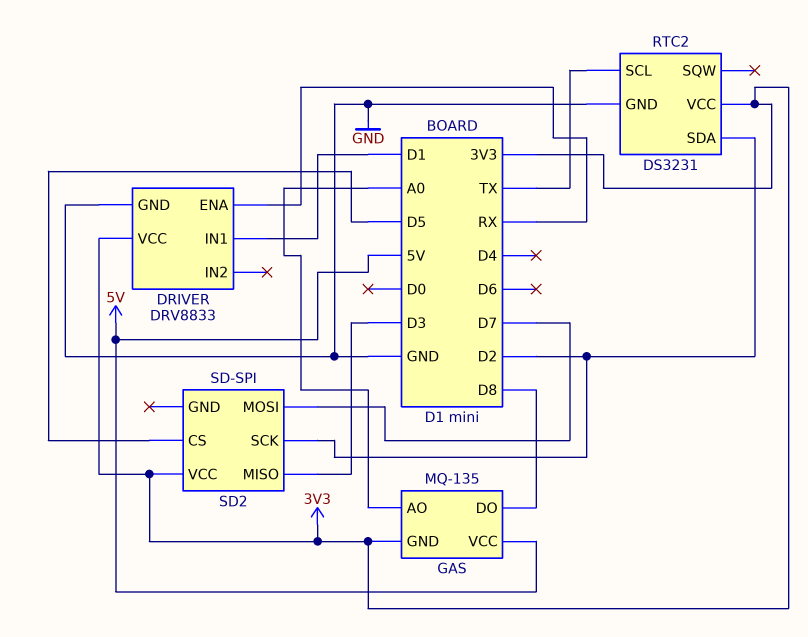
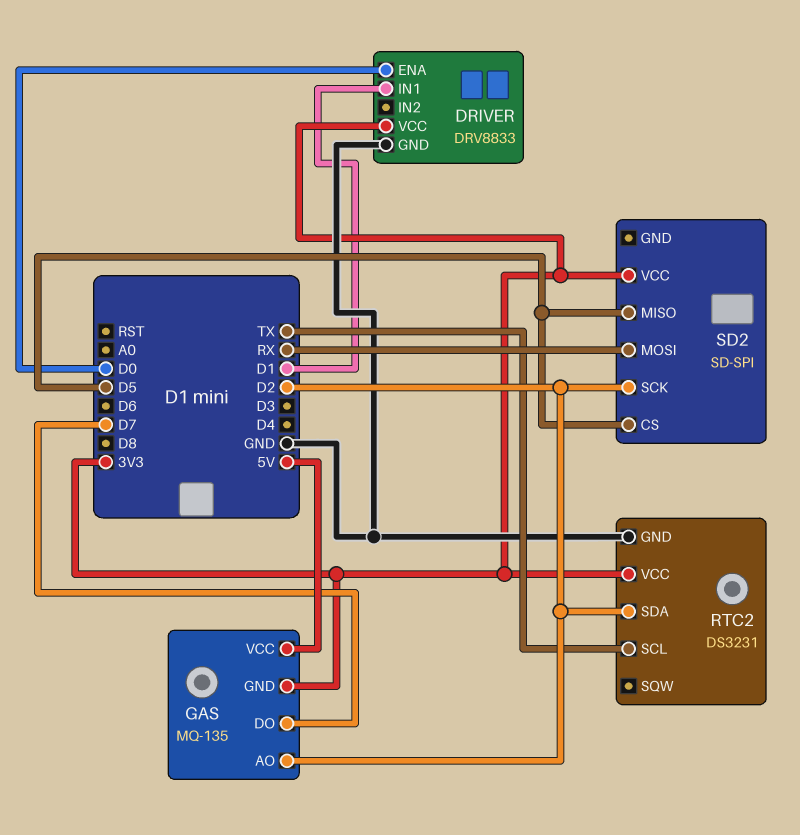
DRIVER pin ENA: RX -> D0
GAS pin AO: A0 -> D2
GAS pin DO: D8 -> D7
SD2 pin MISO: D3 -> D5
SD2 pin MOSI: D7 -> RX

